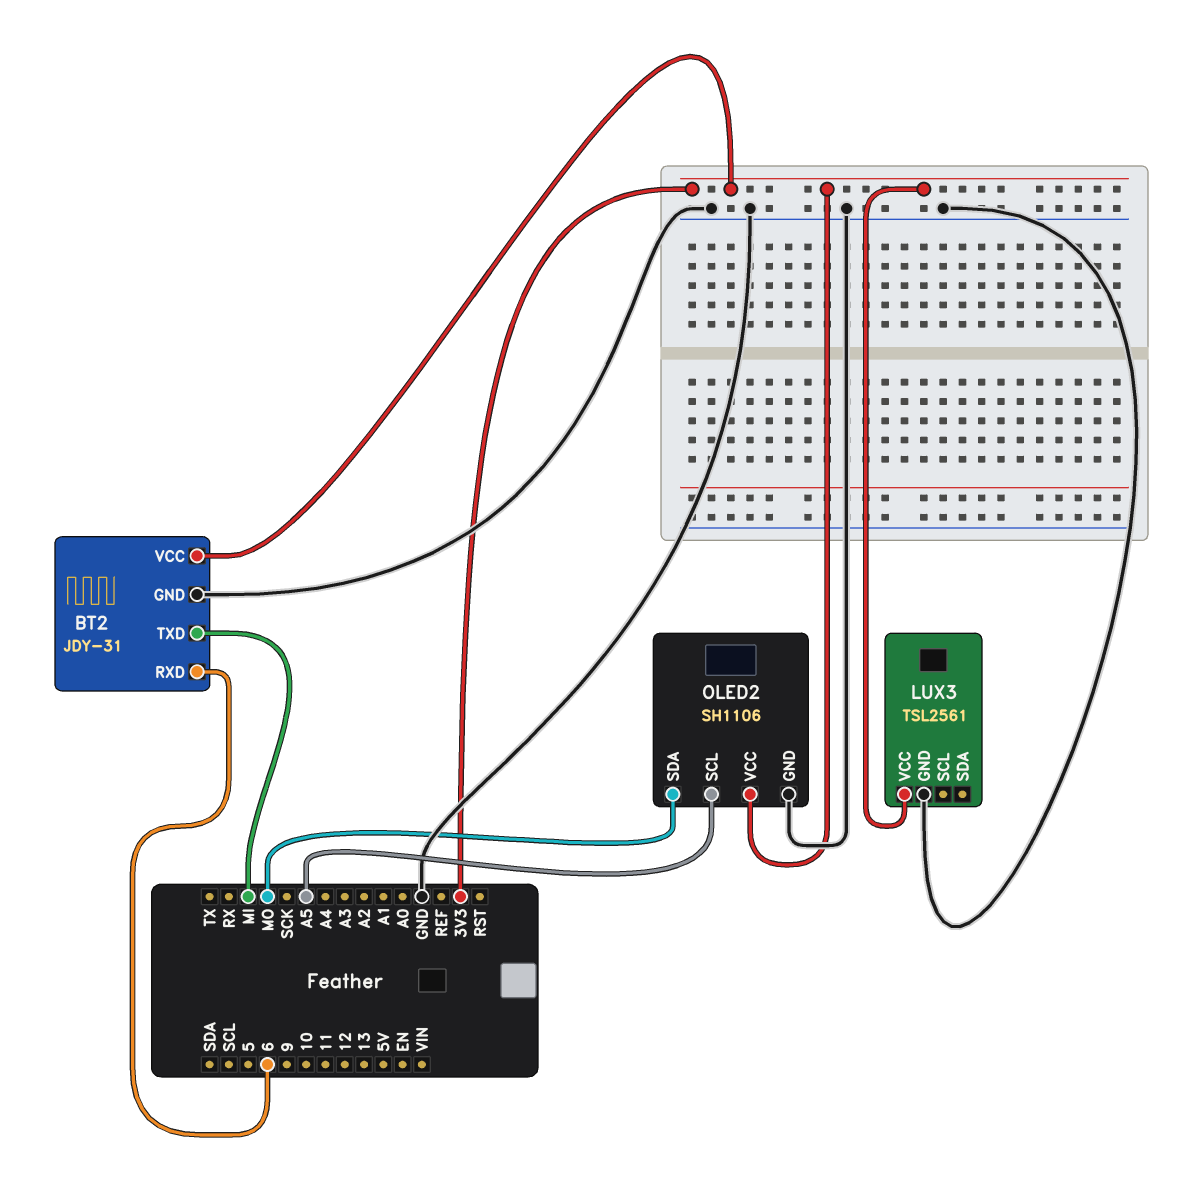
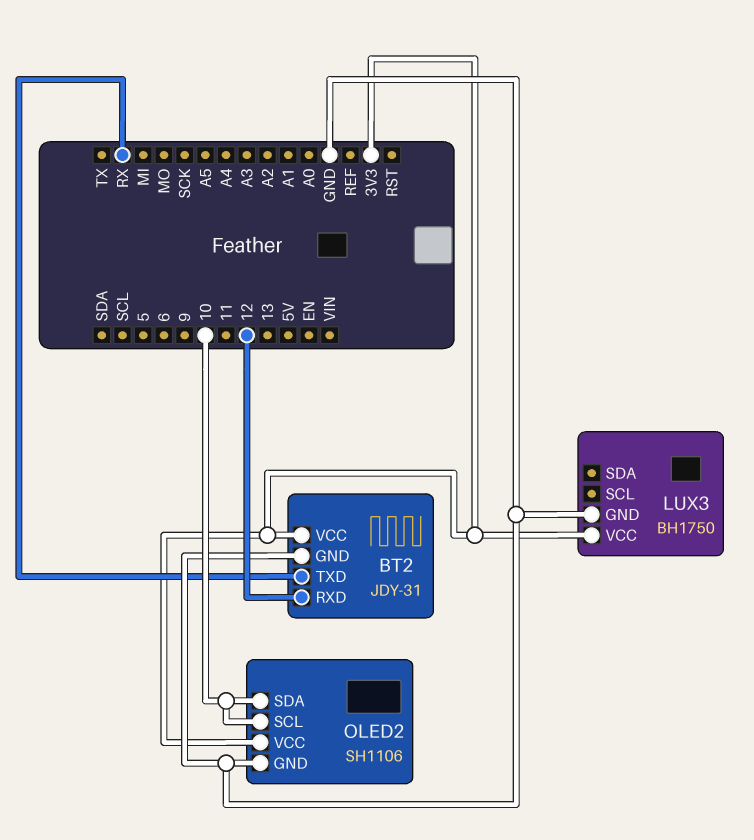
BT2 pin RXD: 6 -> 12
BT2 pin TXD: MI -> RX
LUX3: TSL2561 -> BH1750
OLED2 pin SCL: A5 -> 10
OLED2 pin SDA: MO -> 10

